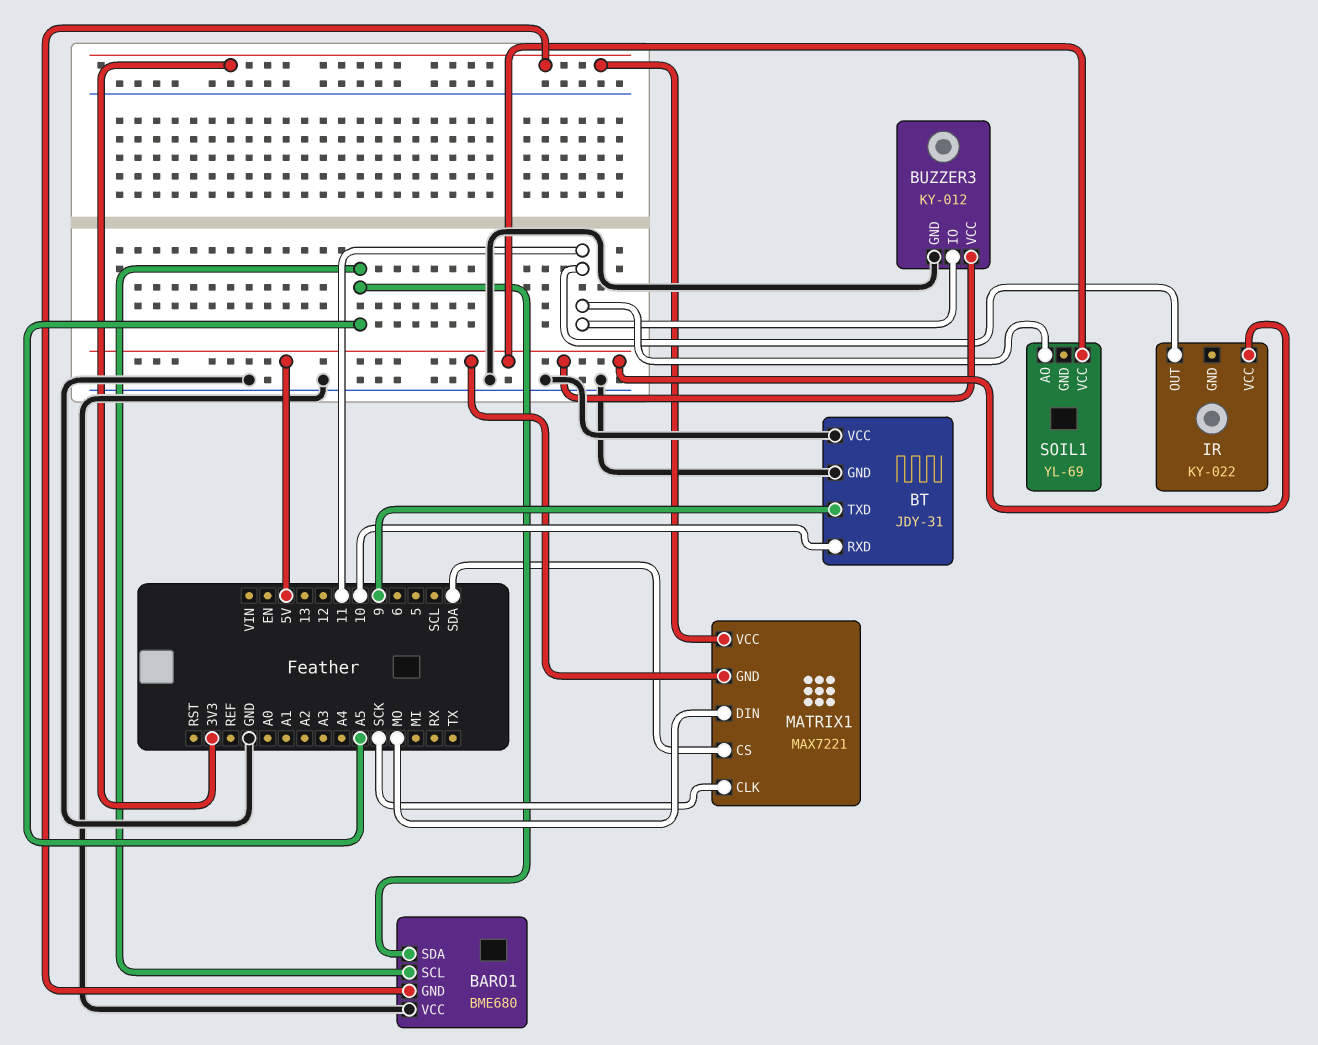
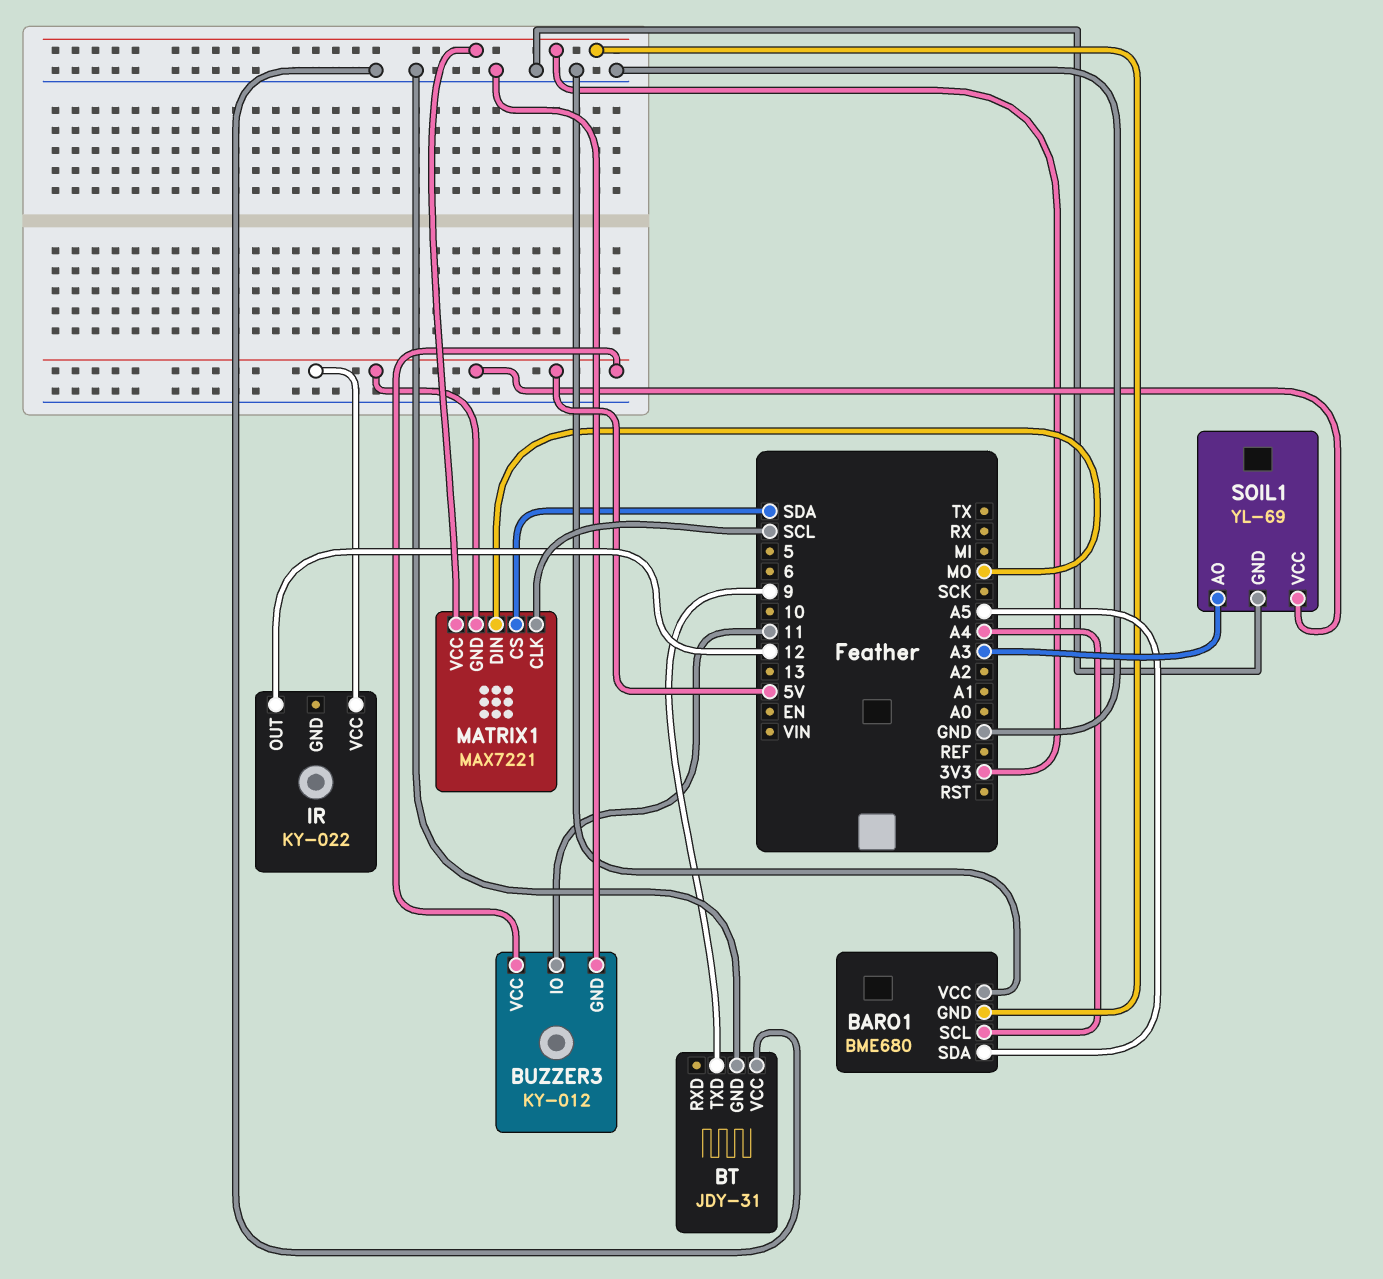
BARO1 pin SCL: A5 -> A4
BT pin RXD: 10 -> none
IR pin OUT: 11 -> 12
MATRIX1 pin CLK: SCK -> SCL
SOIL1 pin AO: 11 -> A3
SOIL1 pin GND: none -> GND

